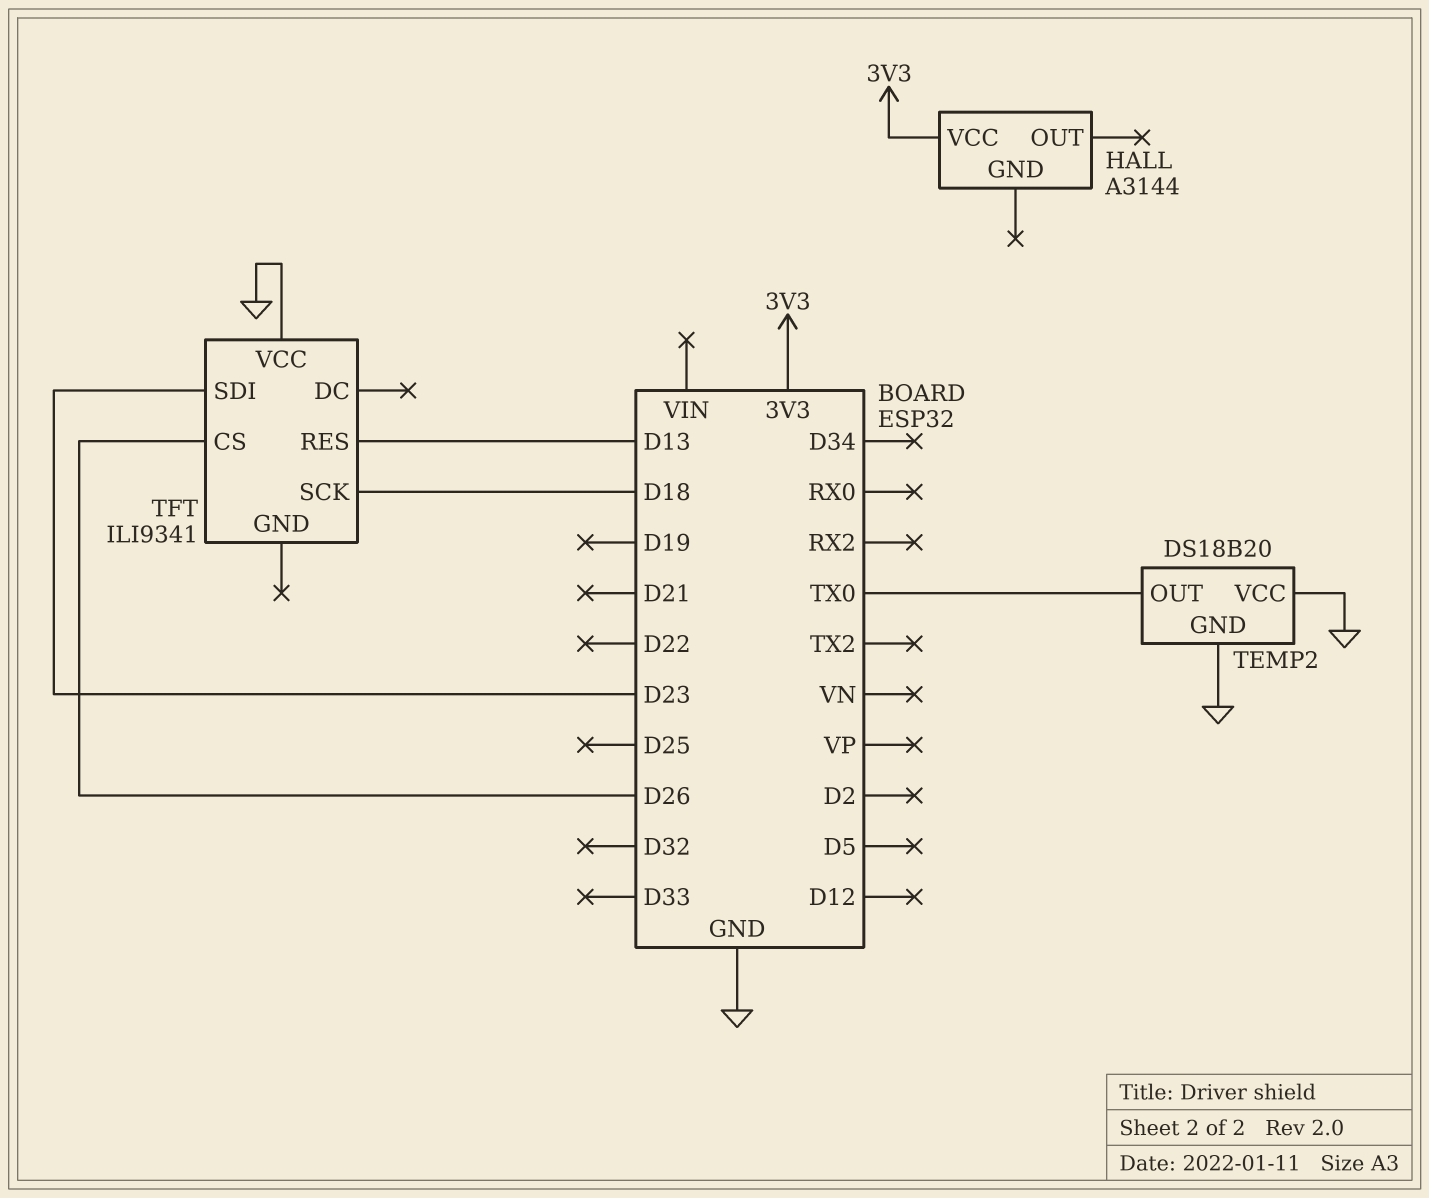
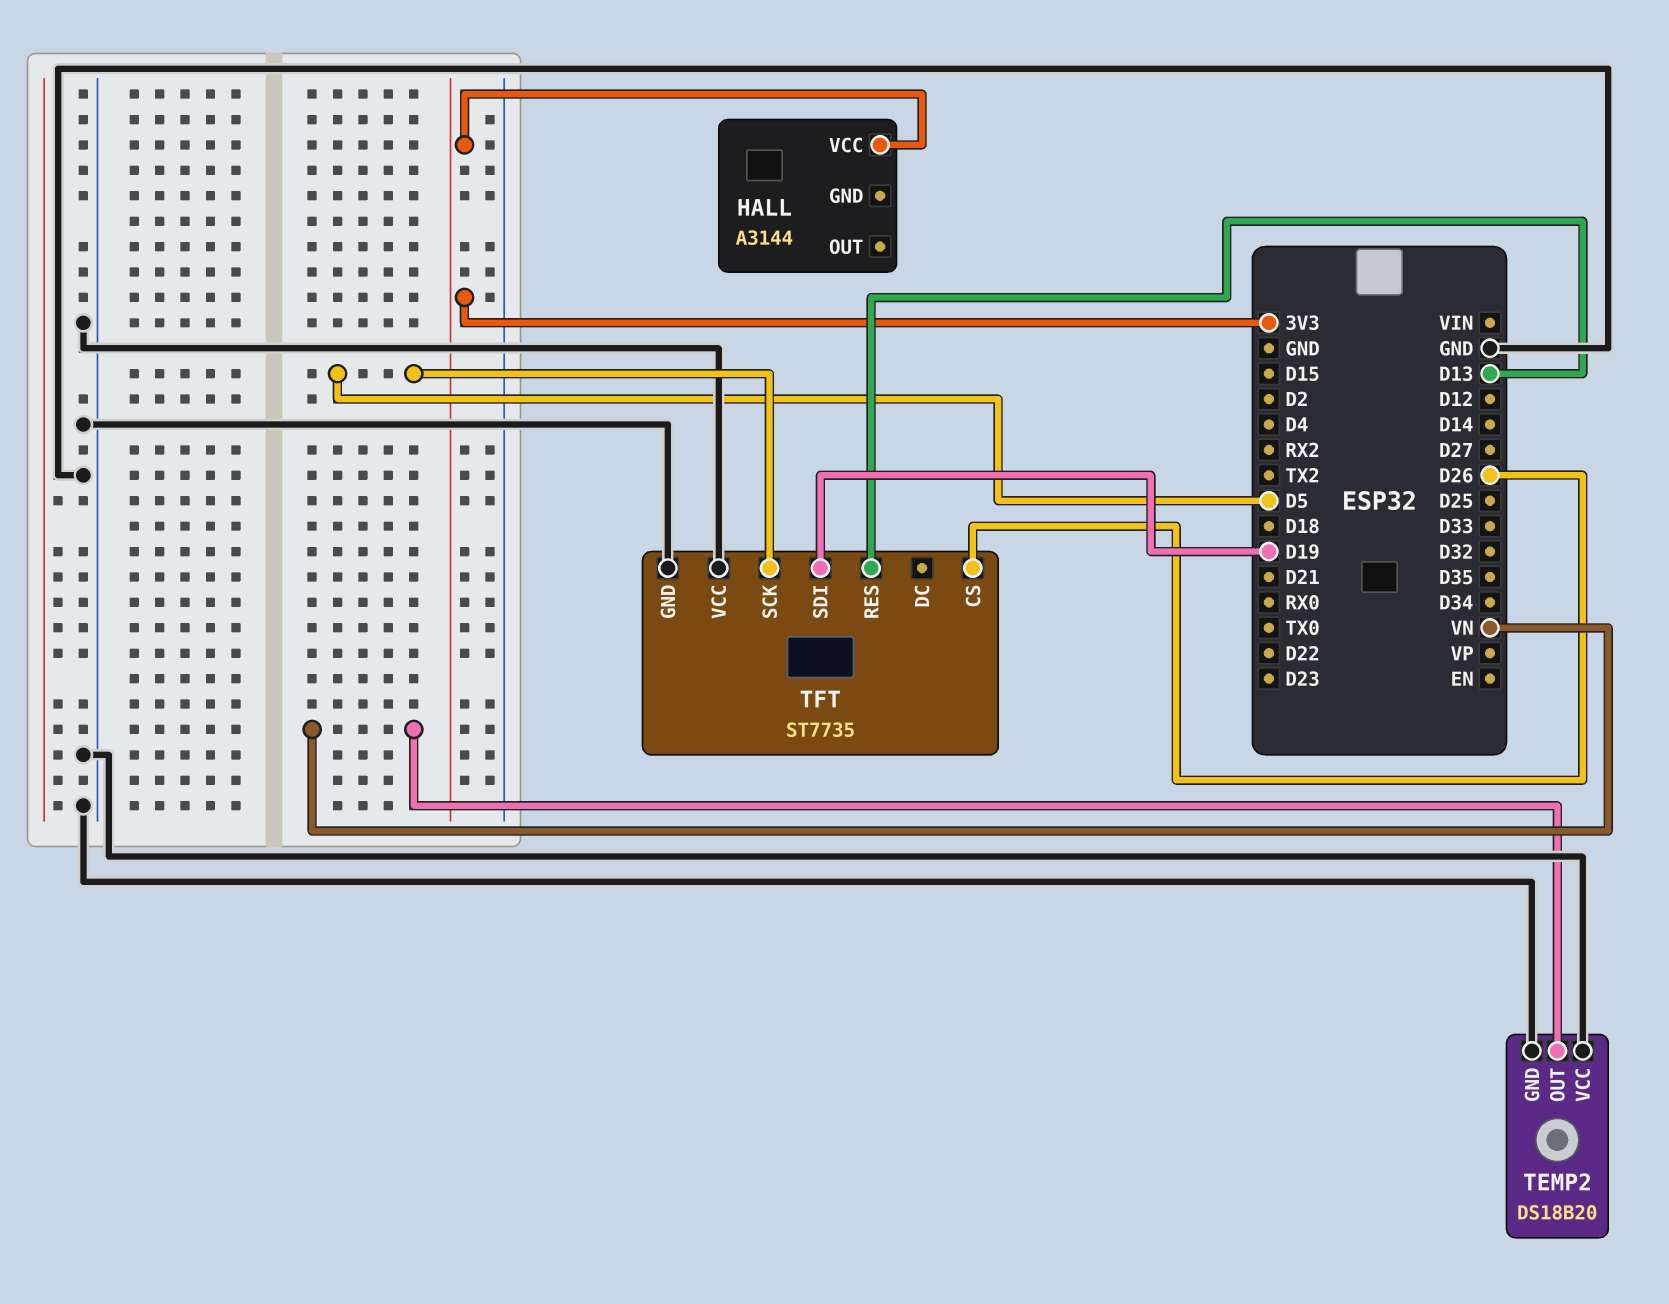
TEMP2 pin OUT: TX0 -> VN
TFT: ILI9341 -> ST7735
TFT pin GND: none -> GND
TFT pin SCK: D18 -> D5
TFT pin SDI: D23 -> D19

